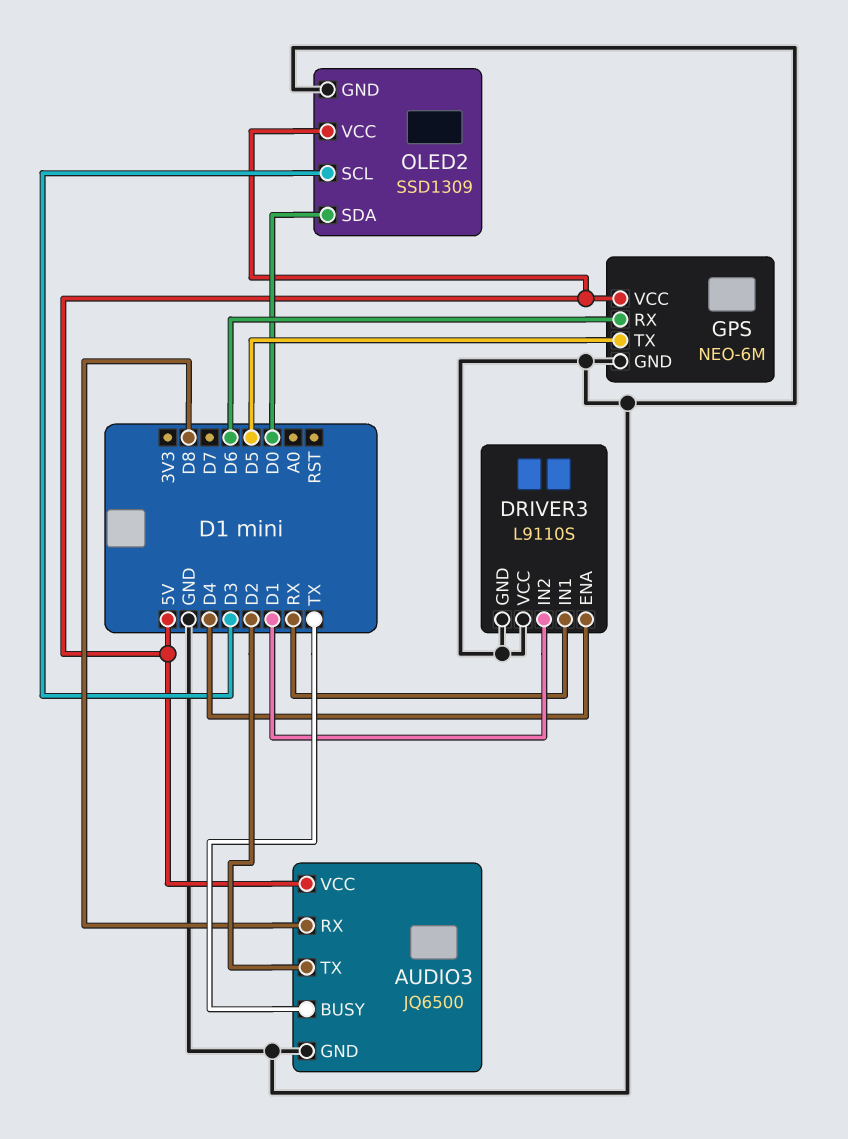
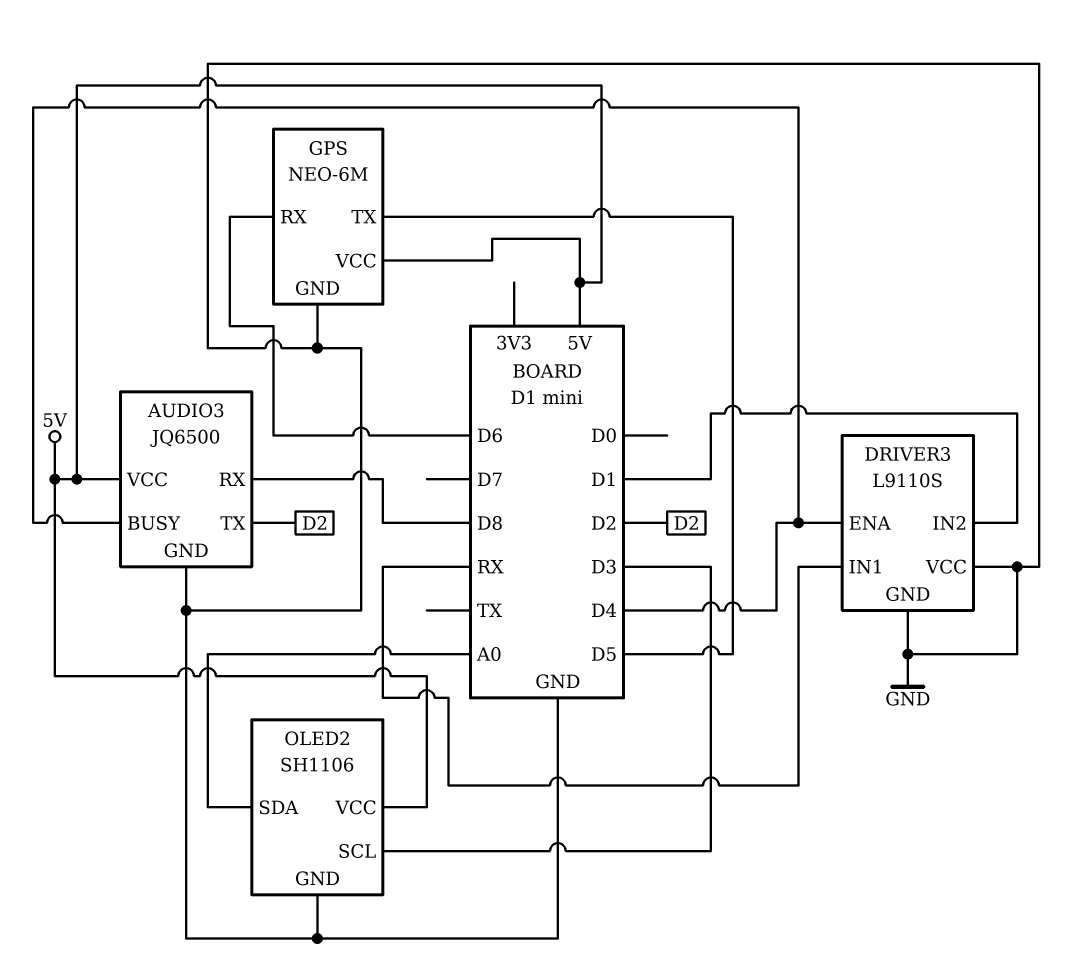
AUDIO3 pin BUSY: TX -> D4
OLED2: SSD1309 -> SH1106
OLED2 pin SDA: D0 -> A0

